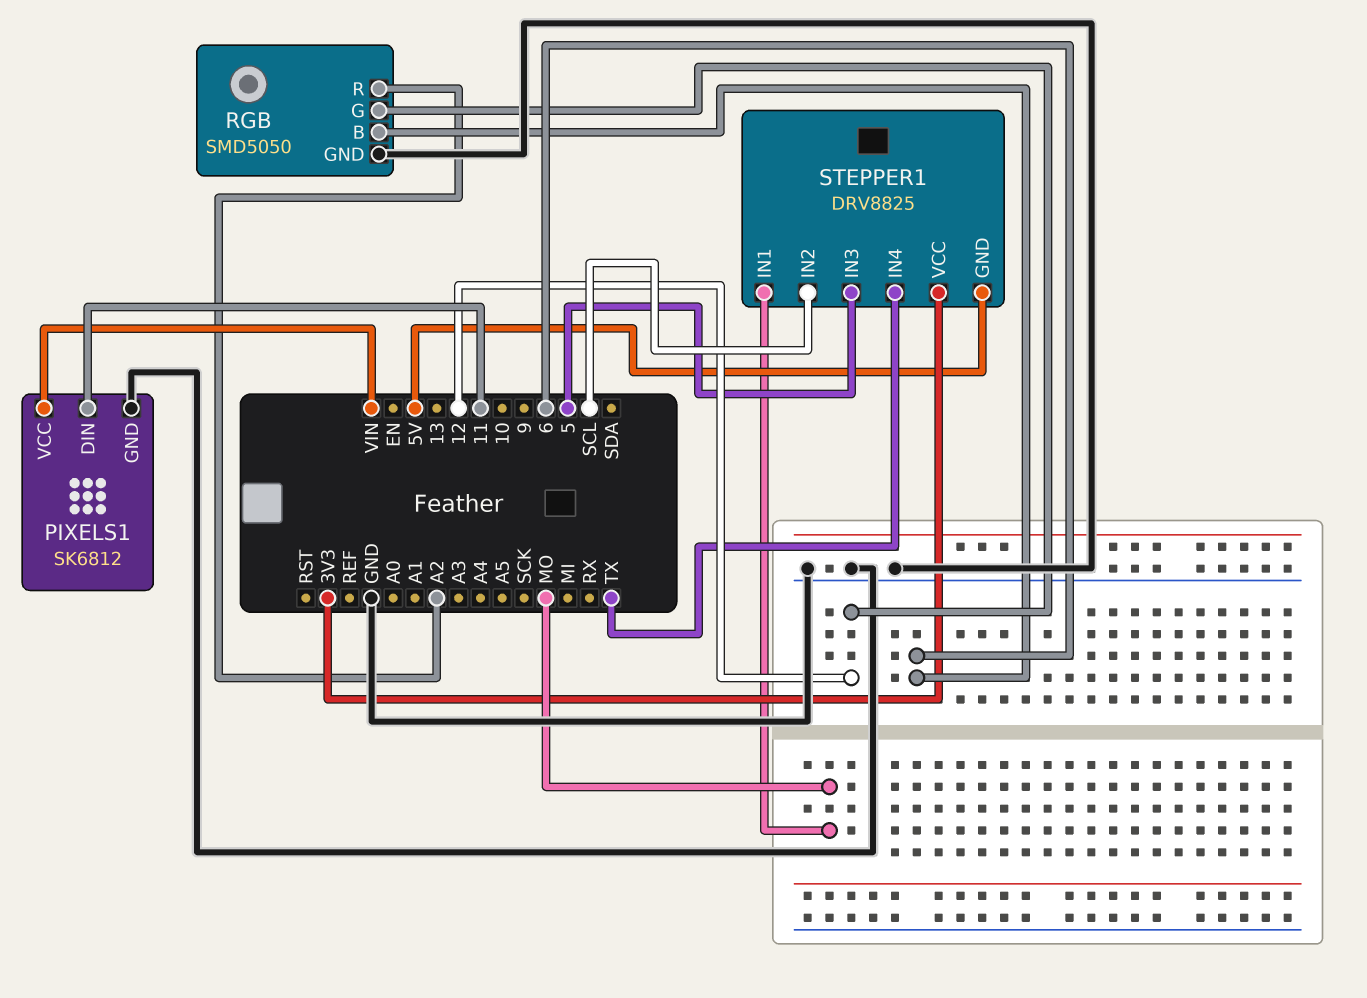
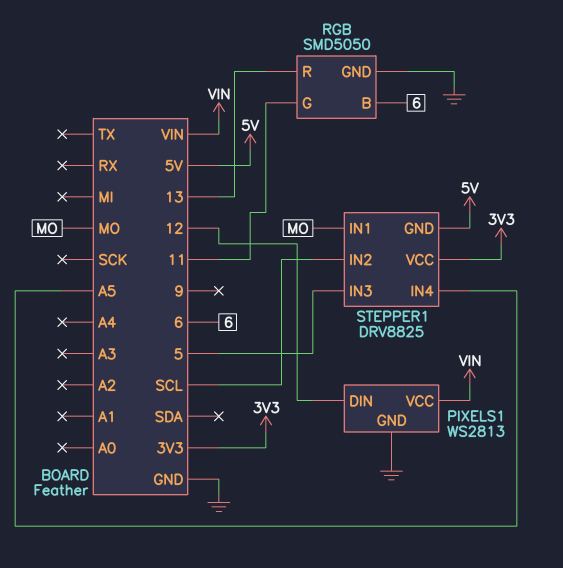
PIXELS1: SK6812 -> WS2813
PIXELS1 pin DIN: 11 -> 12
RGB pin G: 12 -> 11
RGB pin R: A2 -> 13
STEPPER1 pin IN4: TX -> A5

